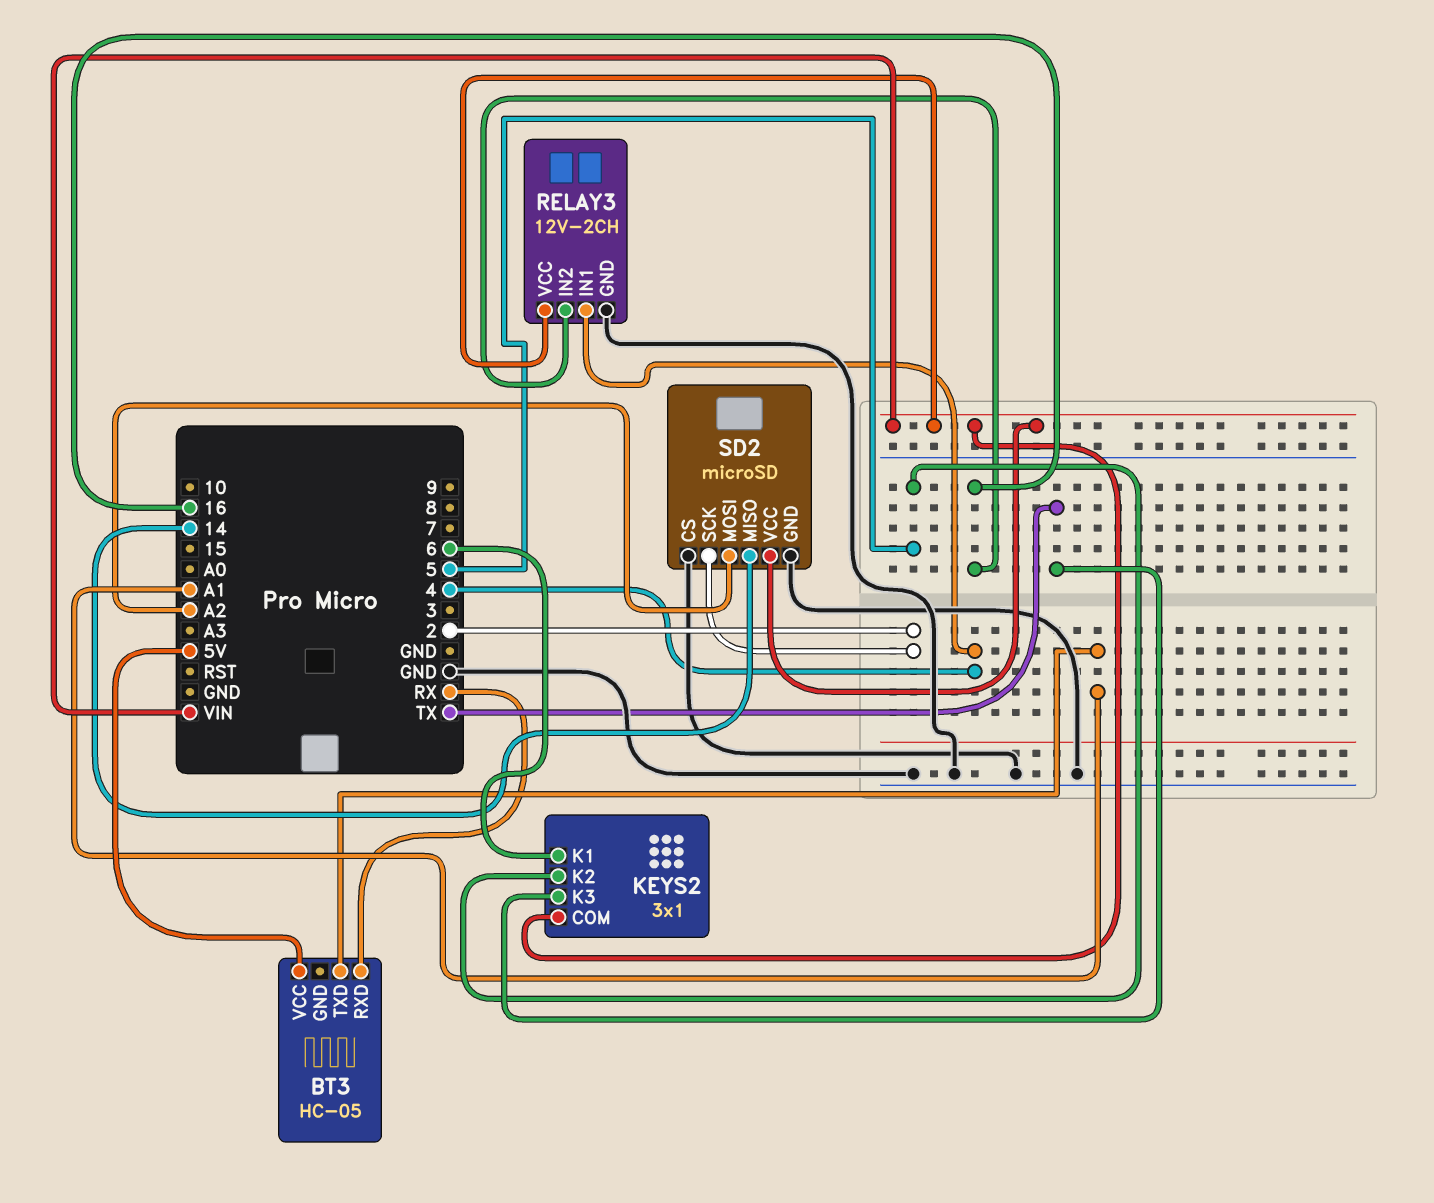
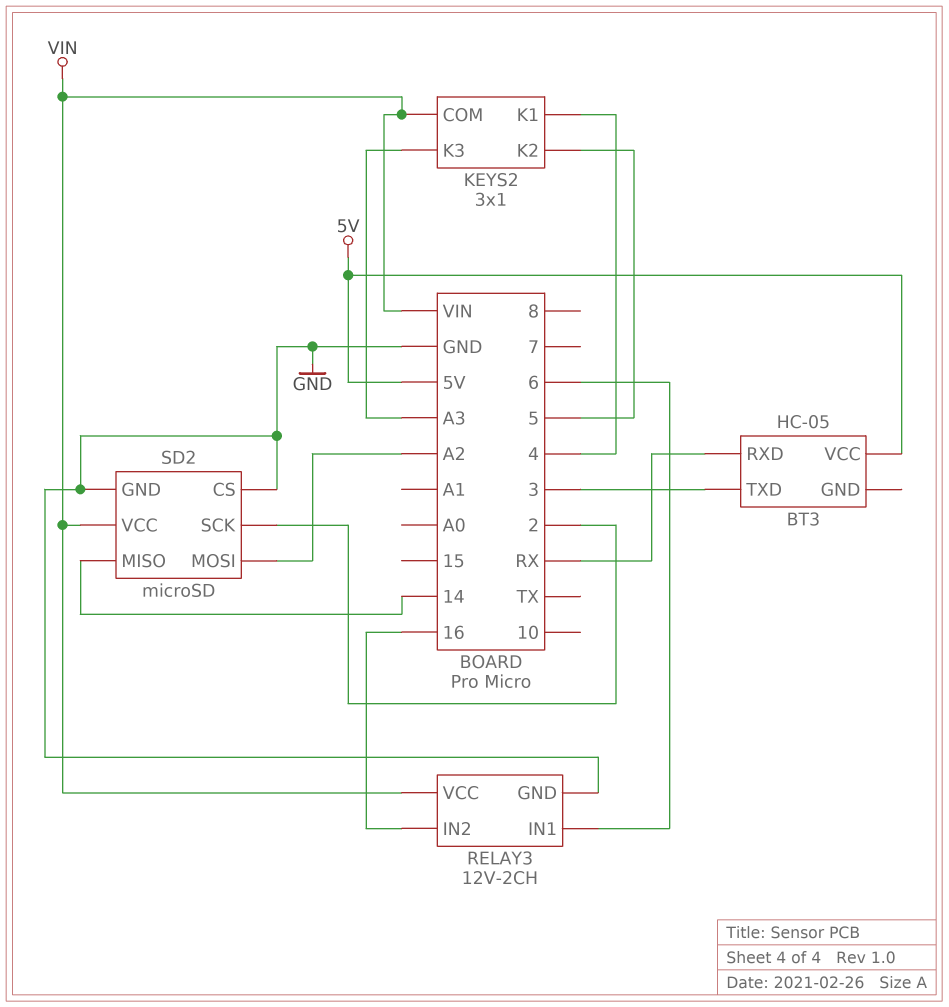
BT3 pin TXD: A1 -> 3
KEYS2 pin K1: 6 -> 4
KEYS2 pin K3: TX -> A3
RELAY3 pin IN1: 4 -> 6

